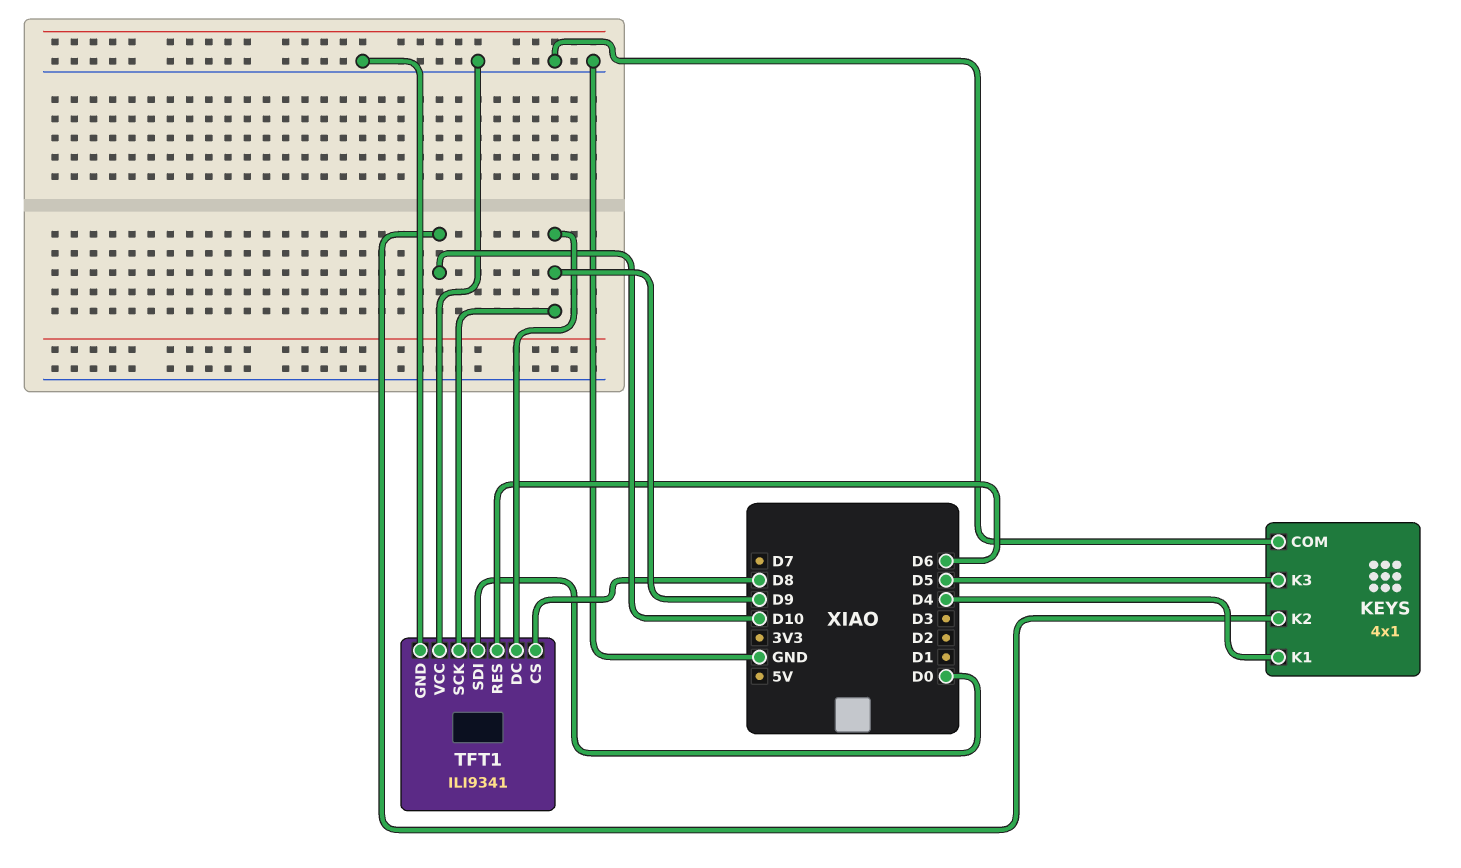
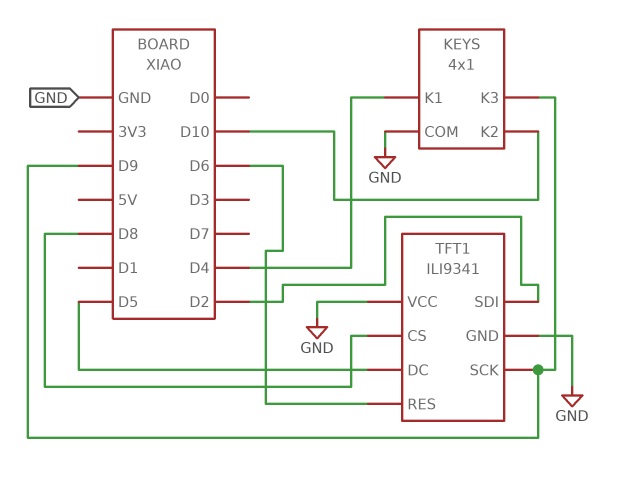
KEYS pin K3: D5 -> D9
TFT1 pin DC: D9 -> D5
TFT1 pin SDI: D0 -> D2

